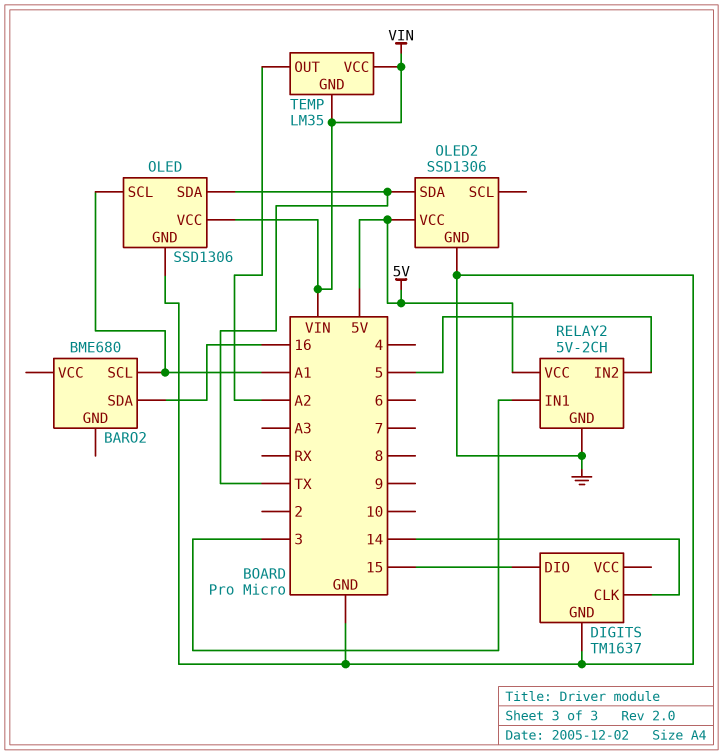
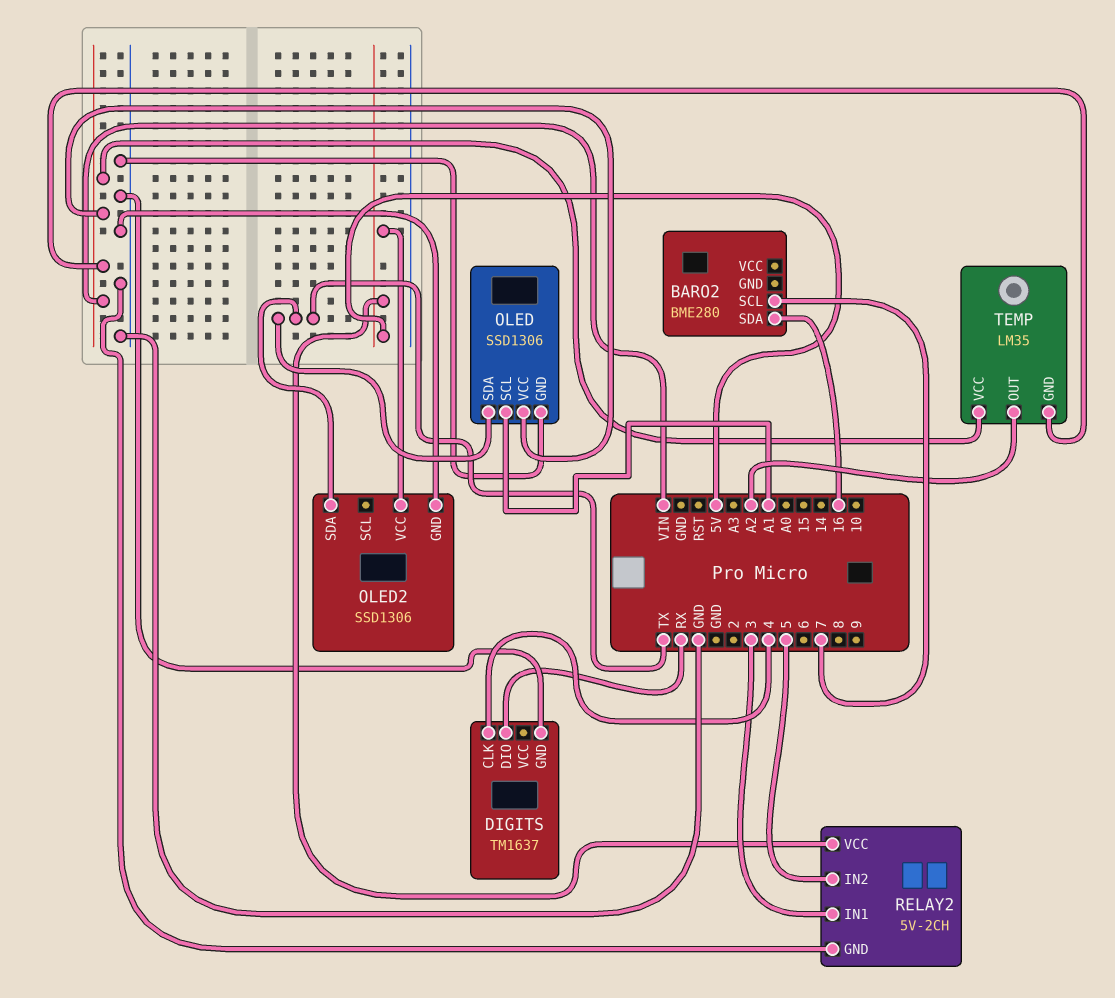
BARO2: BME680 -> BME280
BARO2 pin SCL: A1 -> 7
DIGITS pin CLK: 14 -> 4
DIGITS pin DIO: 15 -> RX

